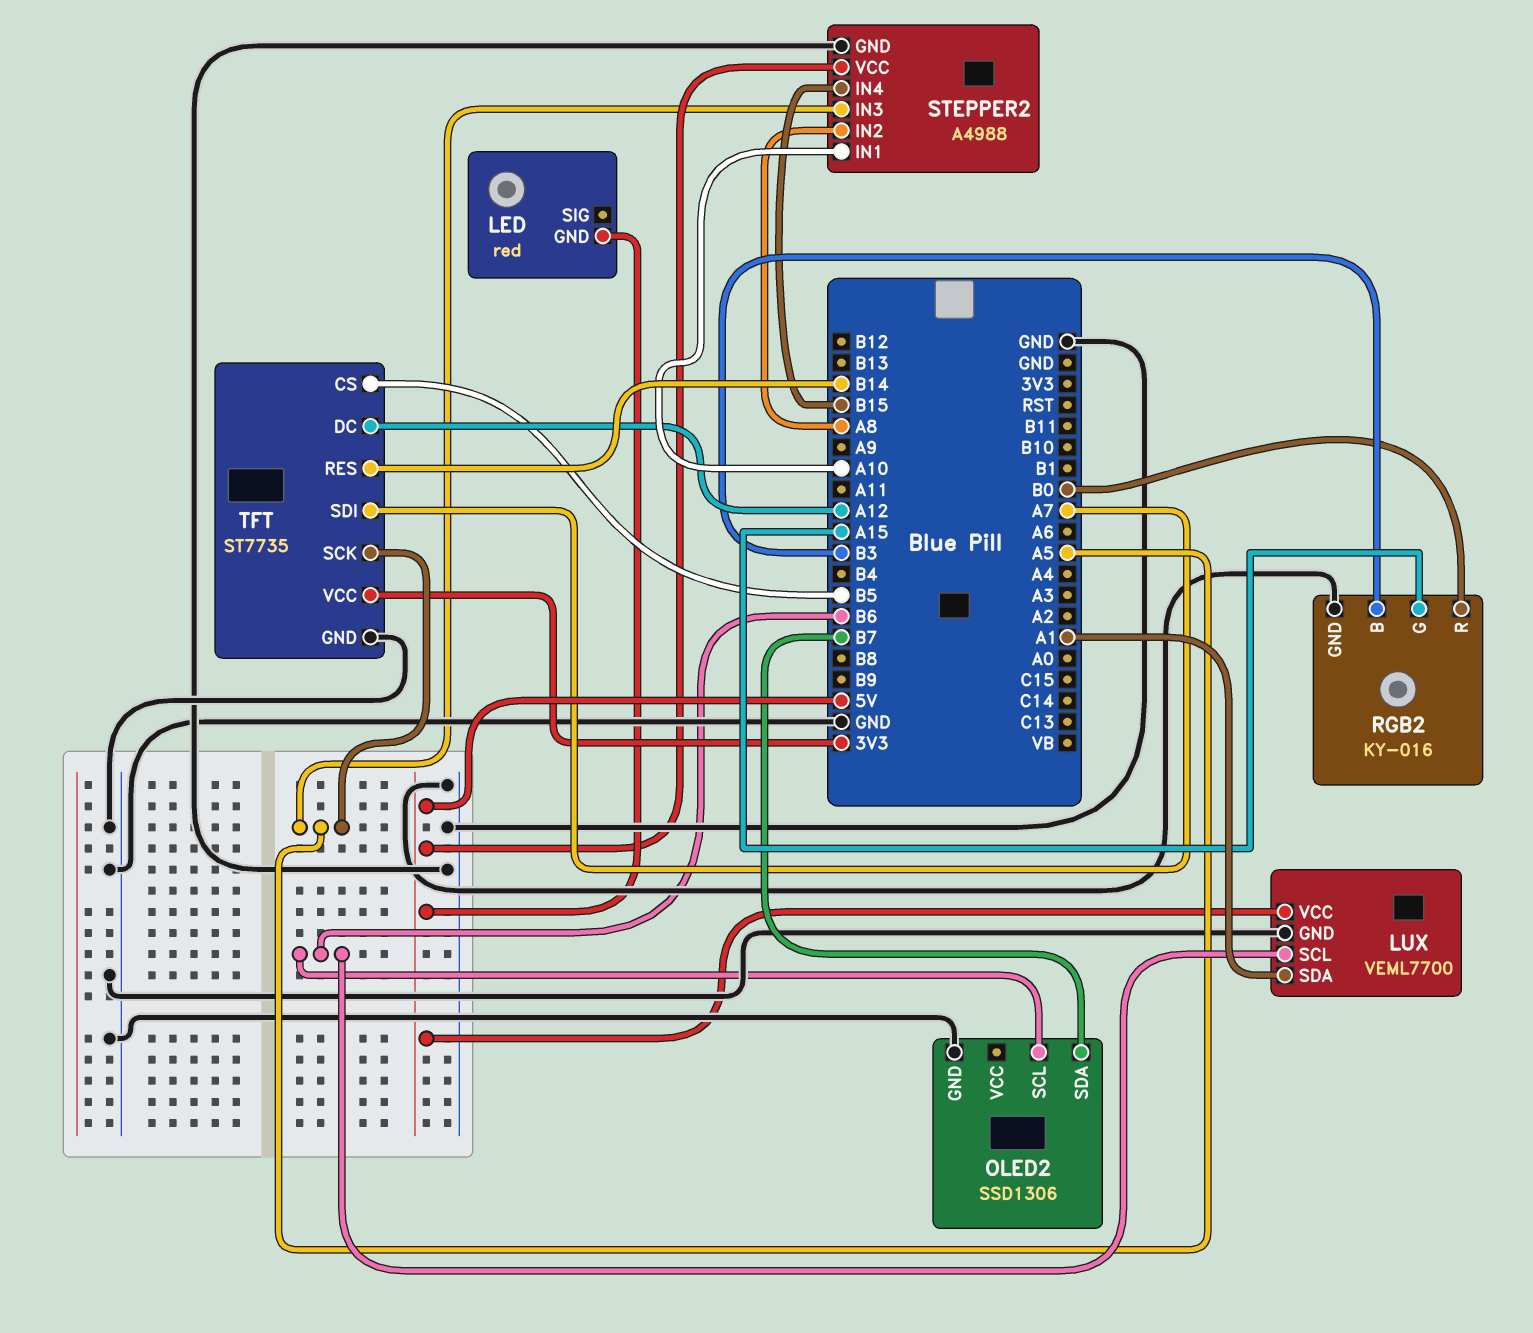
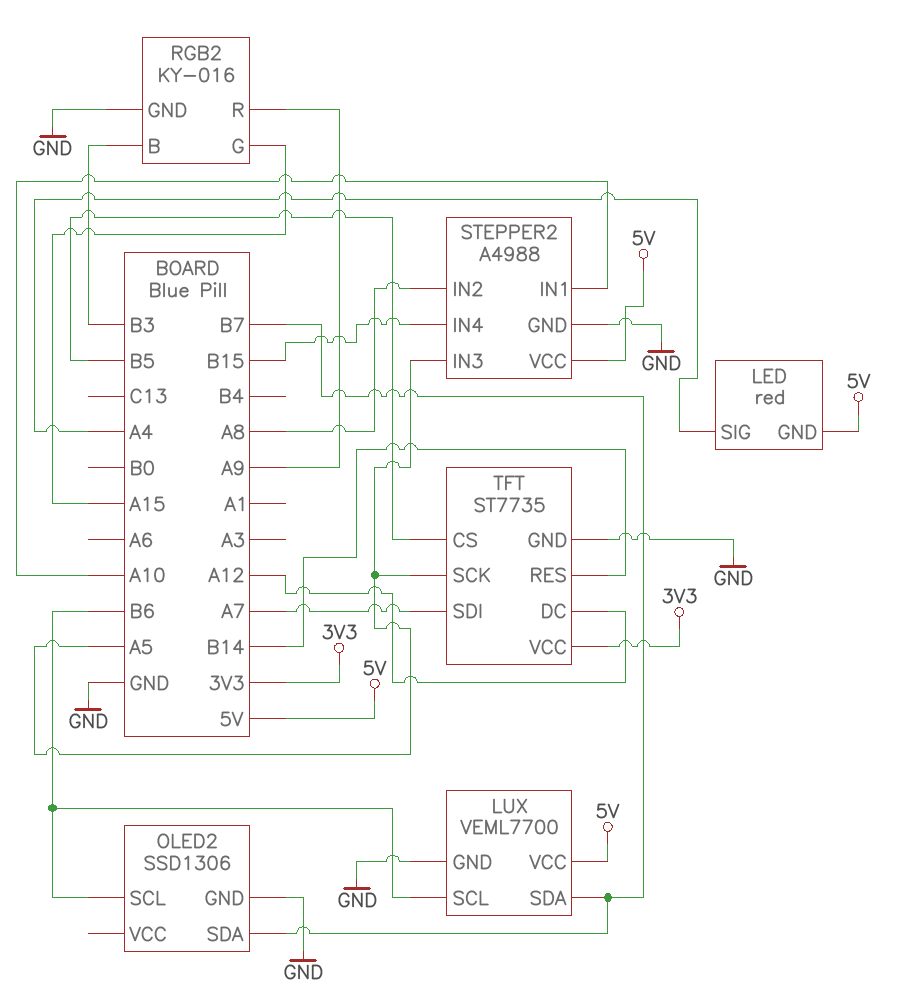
LED pin SIG: none -> A4
LUX pin SDA: A1 -> B7
RGB2 pin R: B0 -> A9

